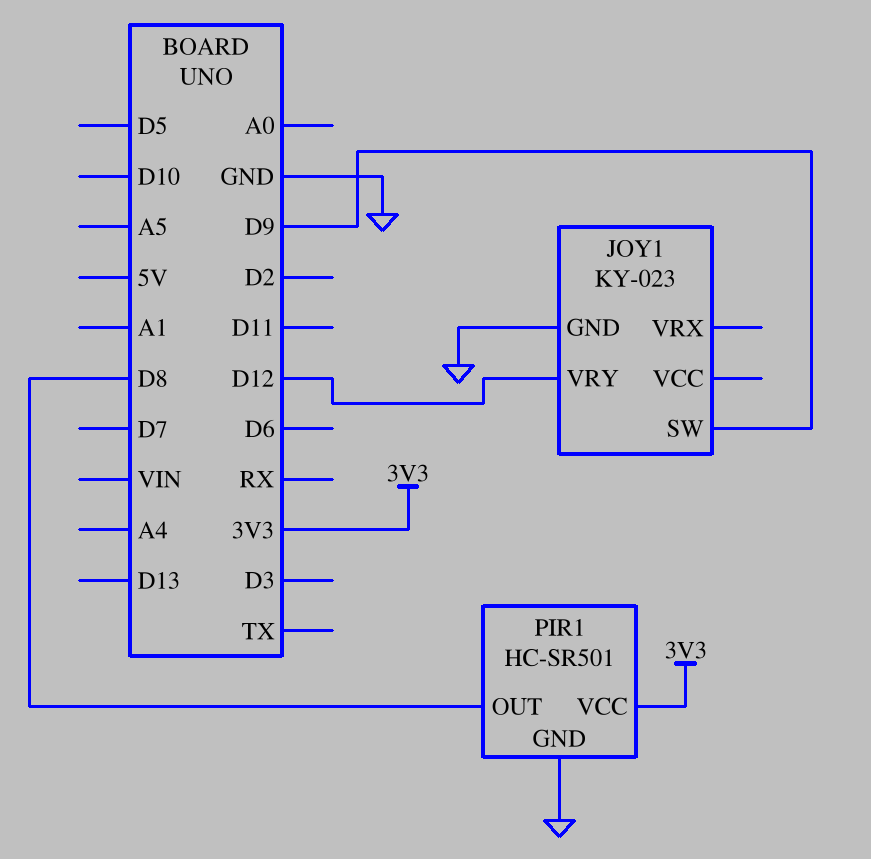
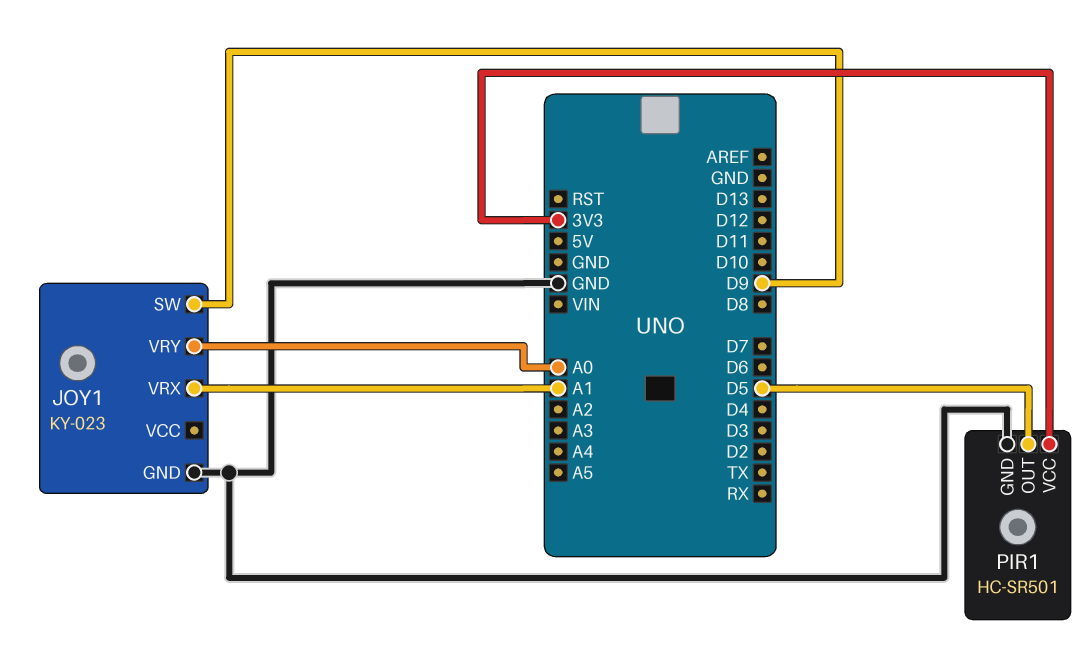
JOY1 pin VRX: none -> A1
JOY1 pin VRY: D12 -> A0
PIR1 pin OUT: D8 -> D5

